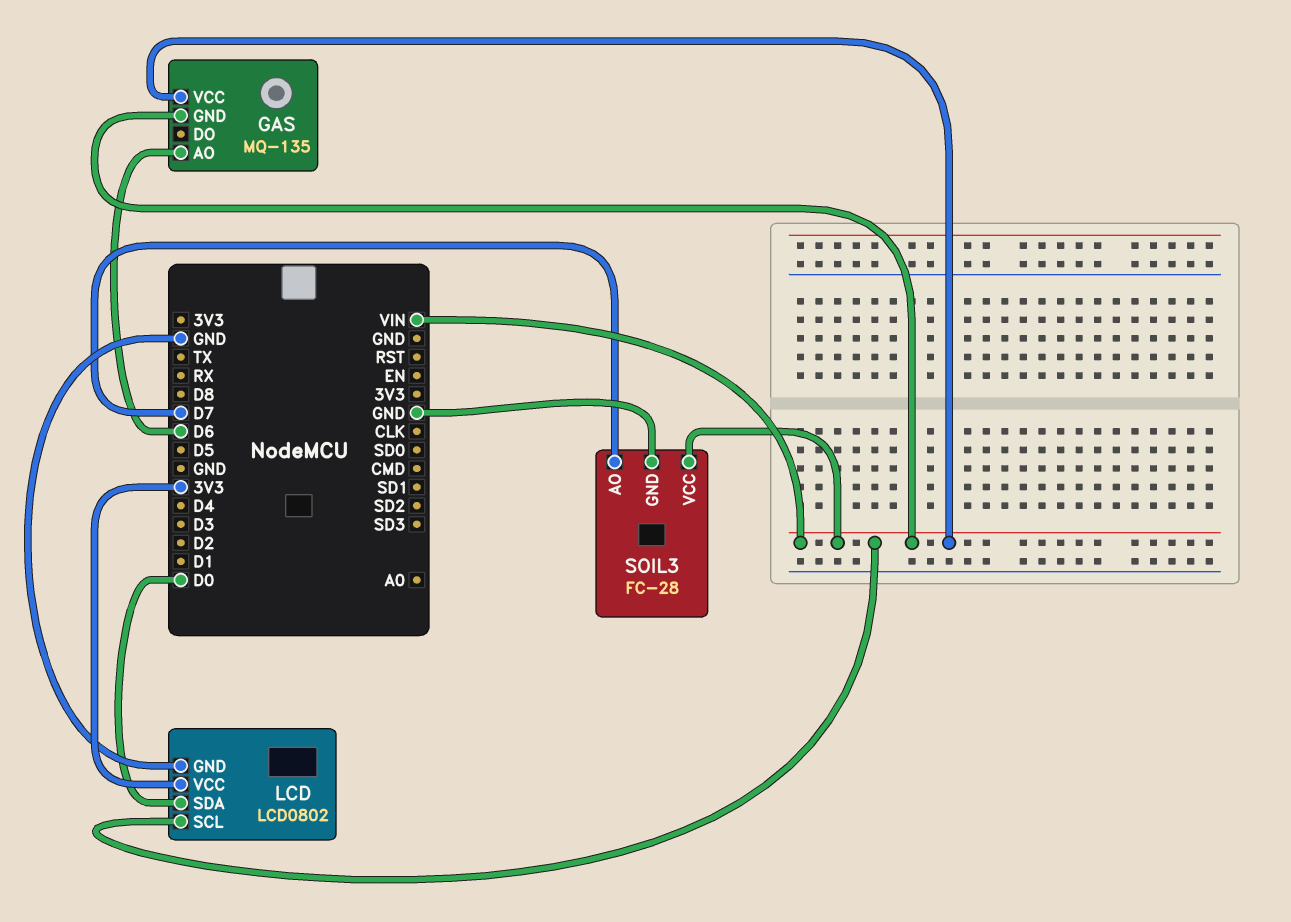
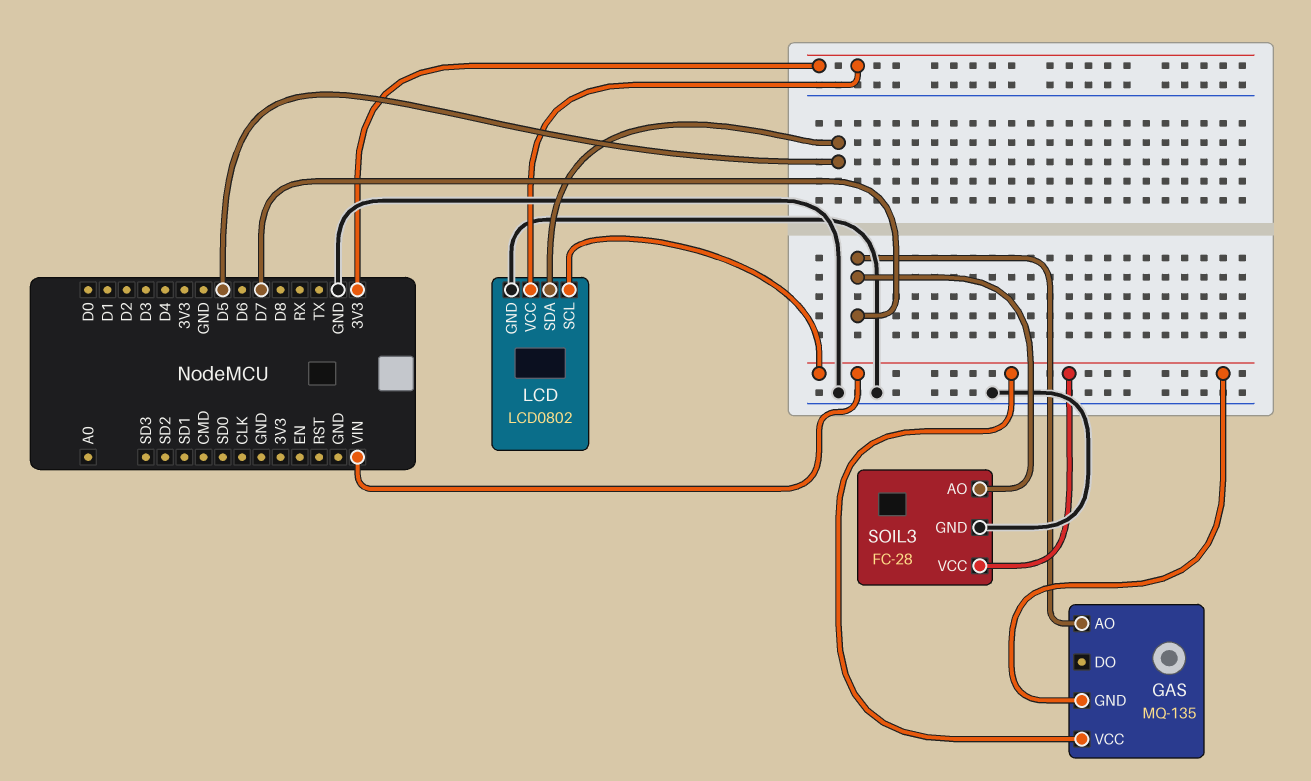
GAS pin AO: D6 -> D7
LCD pin SDA: D0 -> D5

